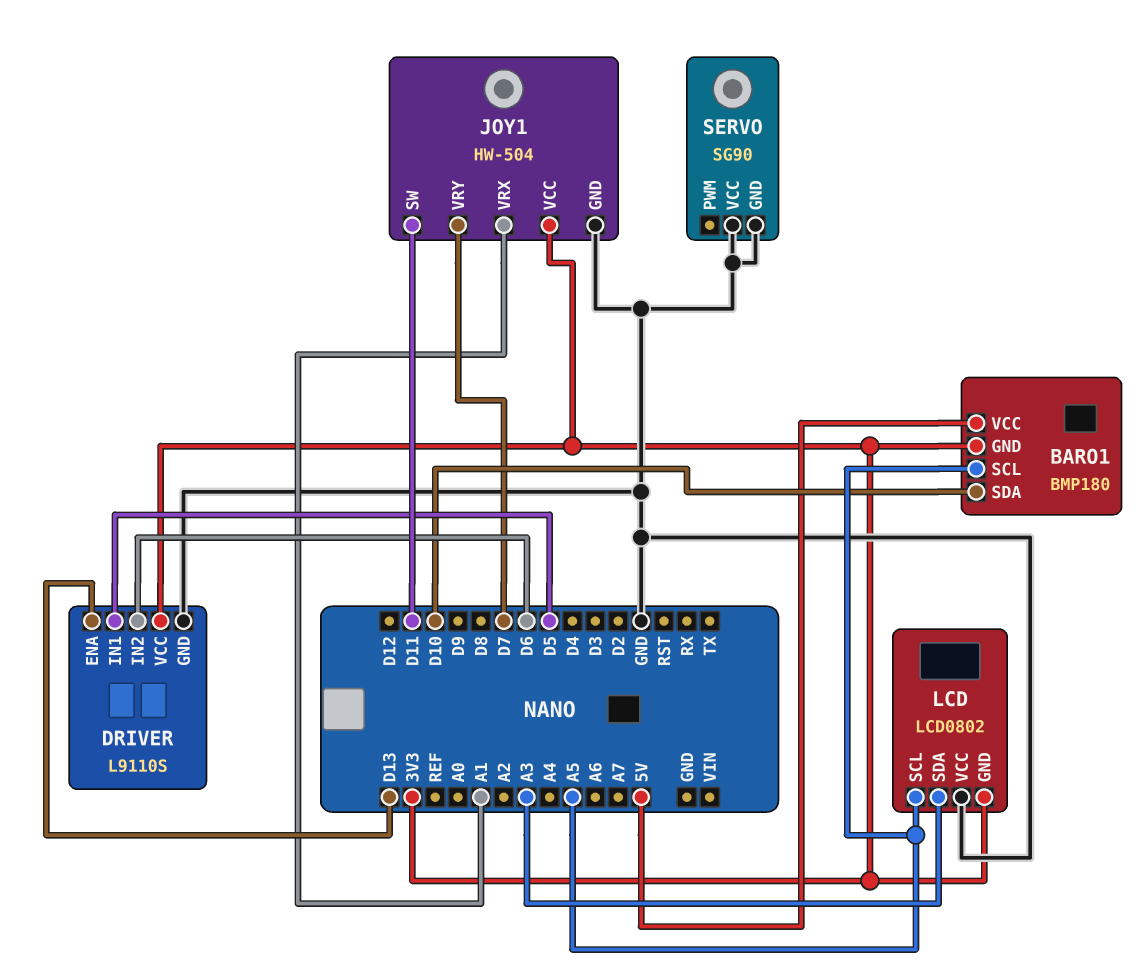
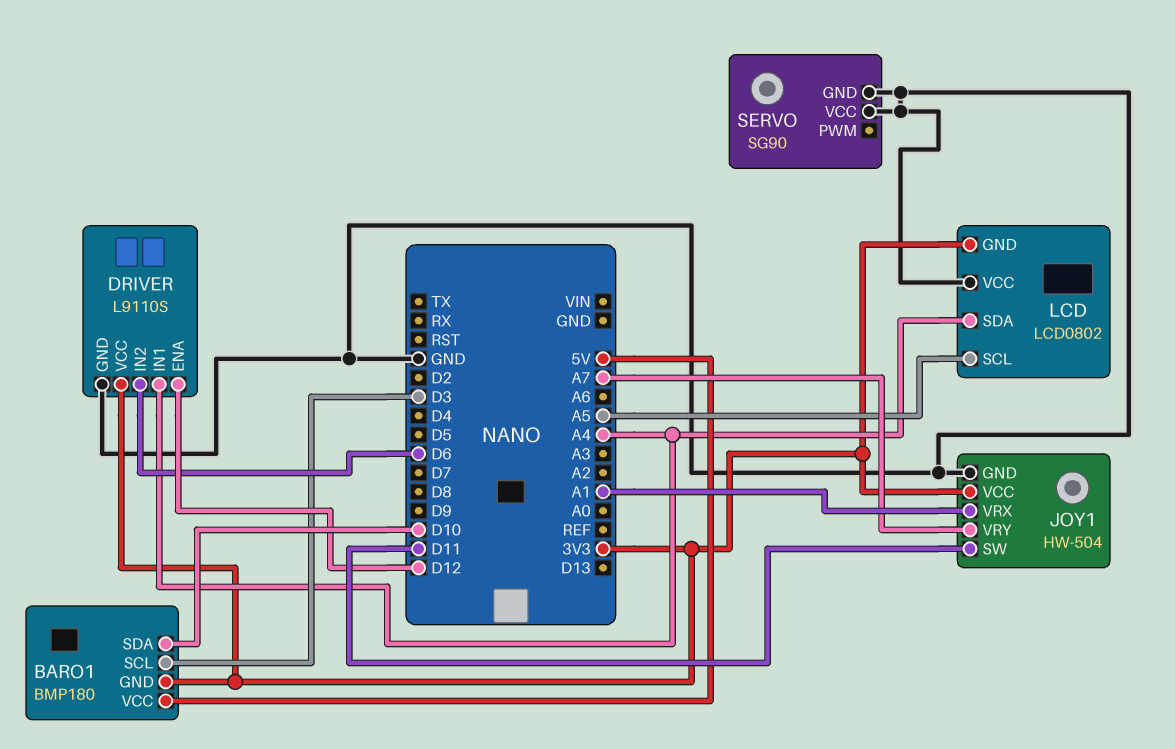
BARO1 pin SCL: A5 -> D3
DRIVER pin ENA: D13 -> D12
DRIVER pin IN1: D5 -> A4
JOY1 pin VRY: D7 -> A7
LCD pin SDA: A3 -> A4

